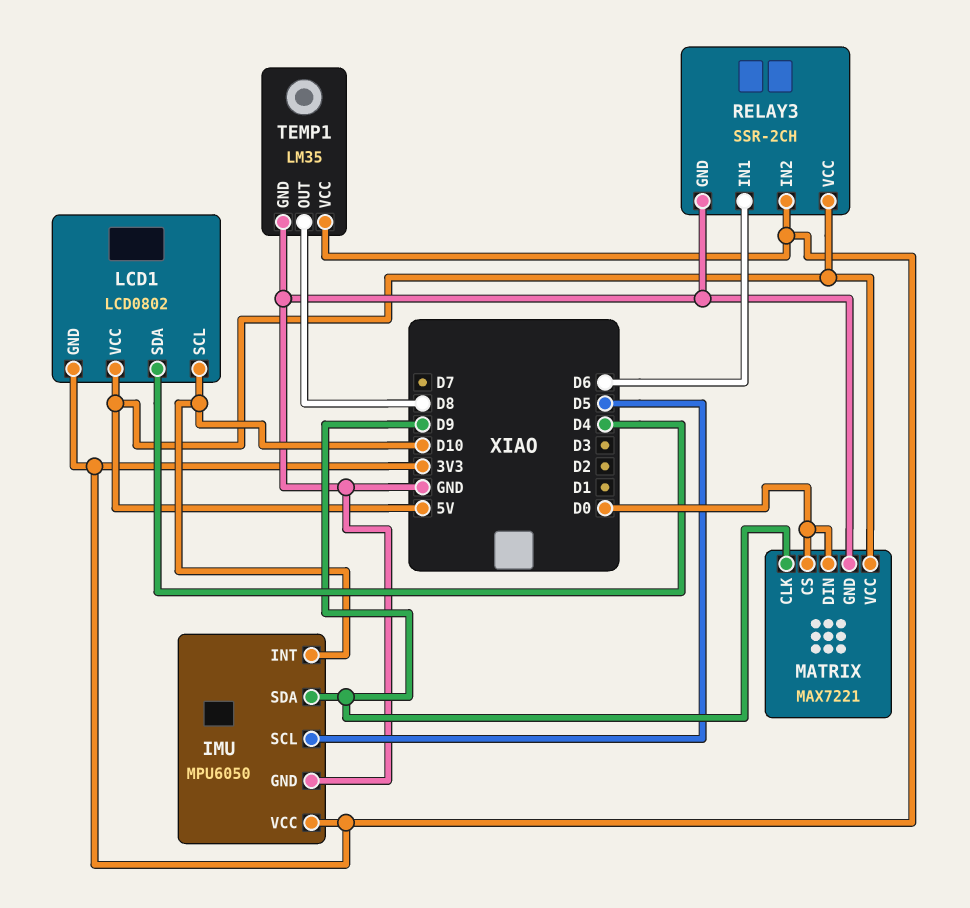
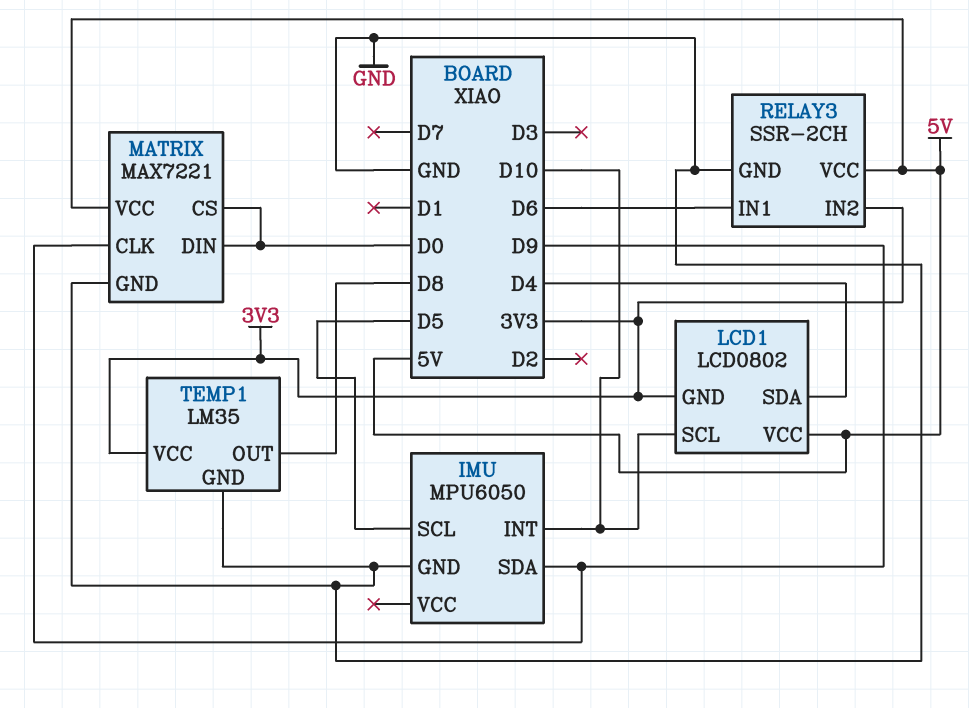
IMU pin VCC: 3V3 -> none

